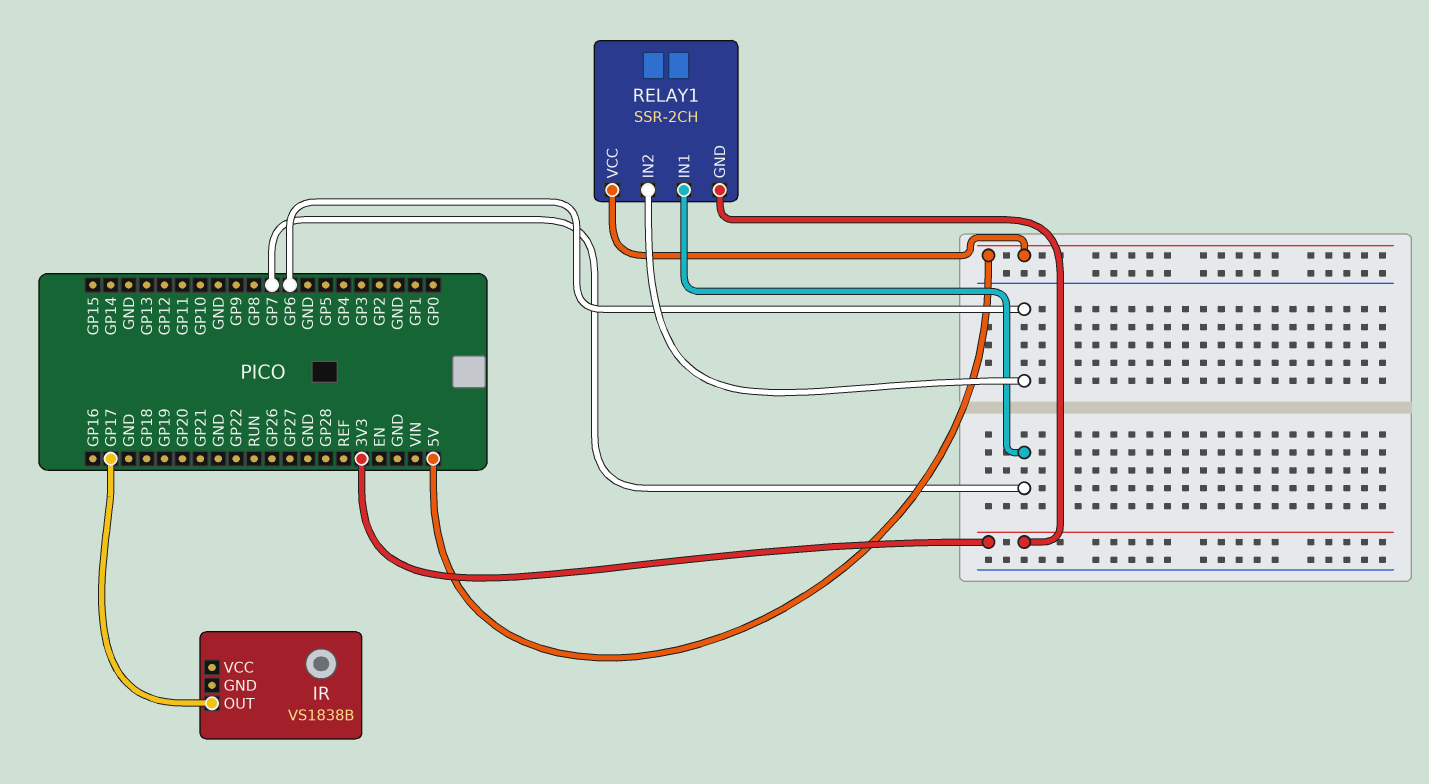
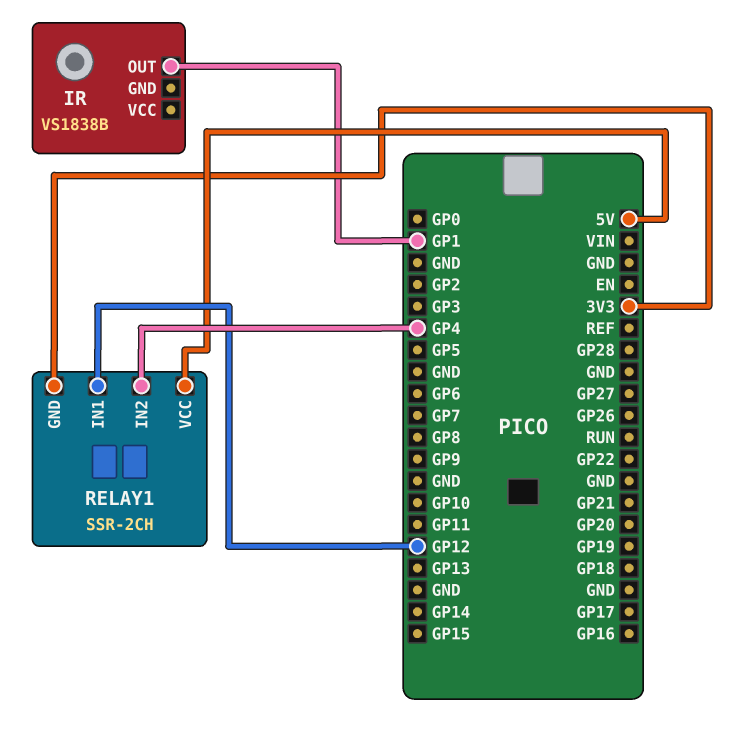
IR pin OUT: GP17 -> GP1
RELAY1 pin IN1: GP7 -> GP12
RELAY1 pin IN2: GP6 -> GP4

